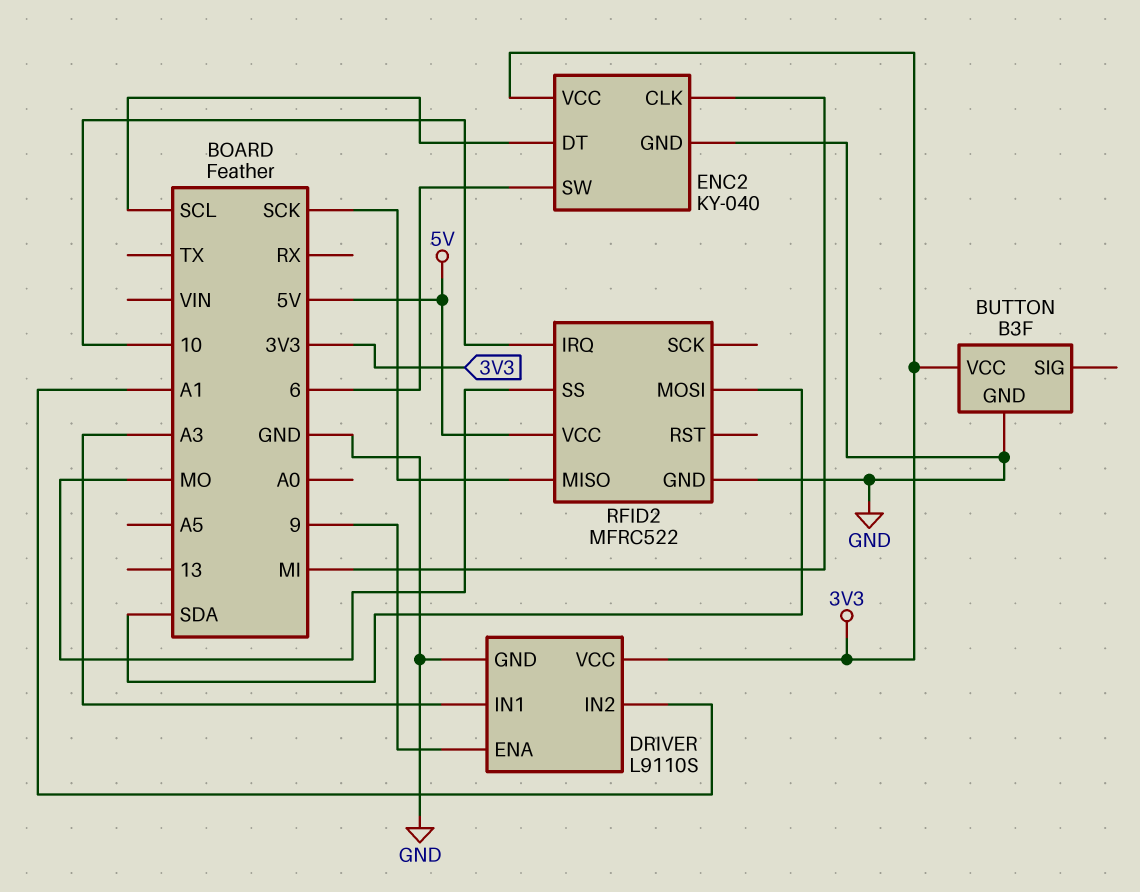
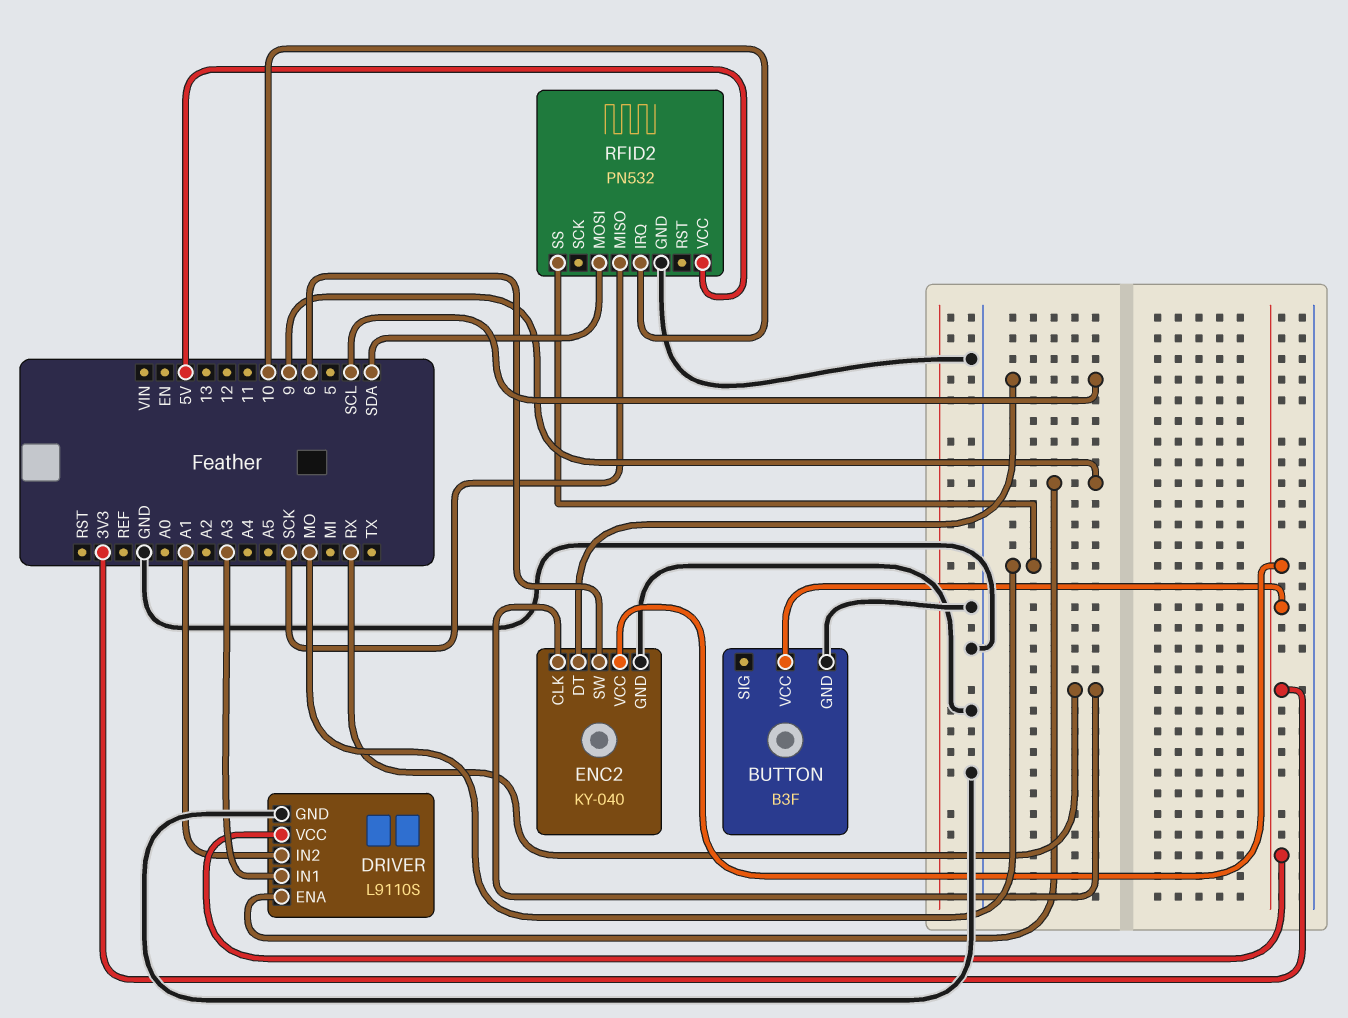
ENC2 pin CLK: MI -> RX
RFID2: MFRC522 -> PN532

